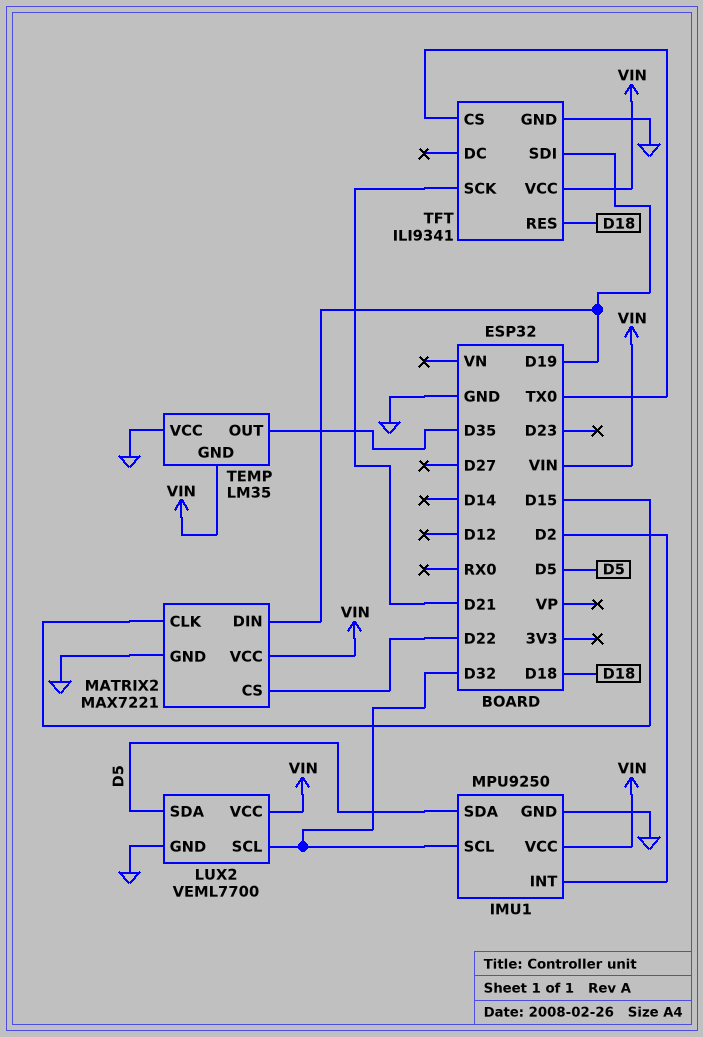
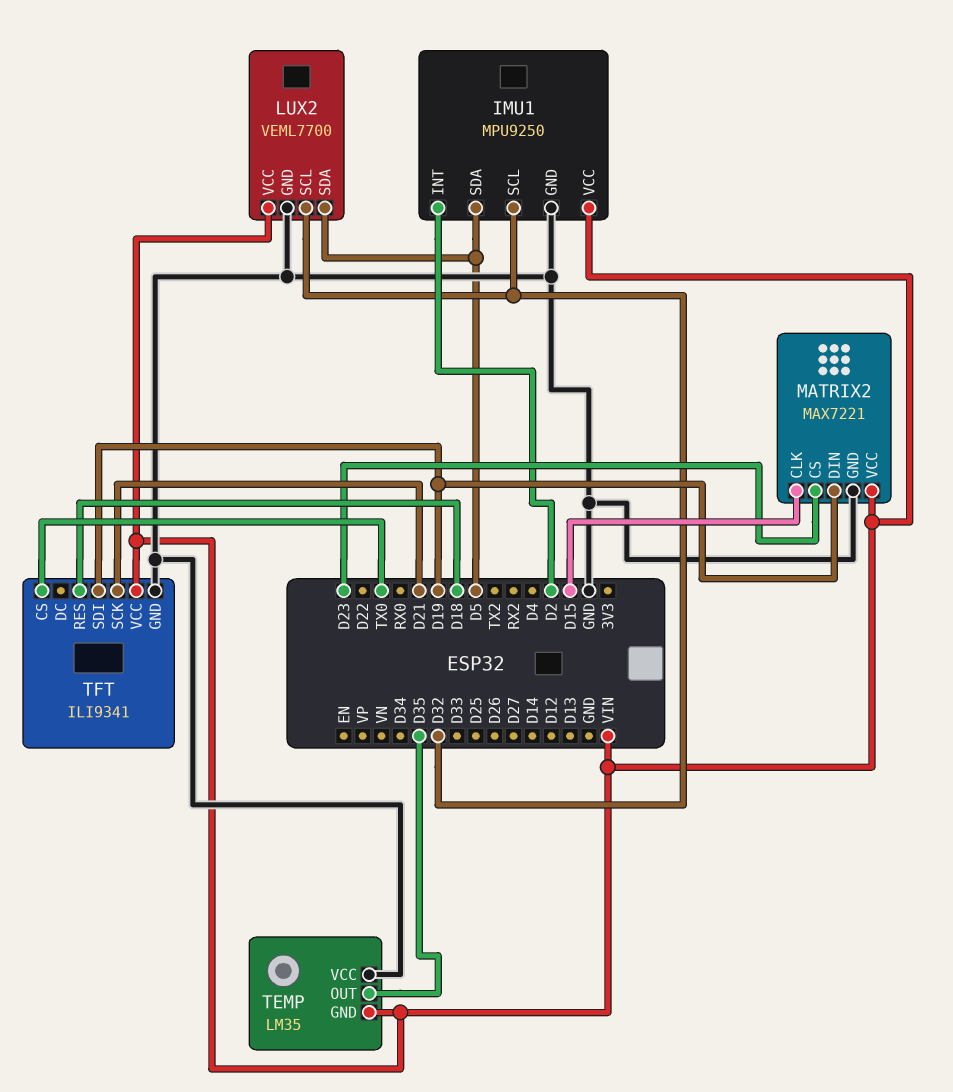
MATRIX2 pin CS: D22 -> D23

